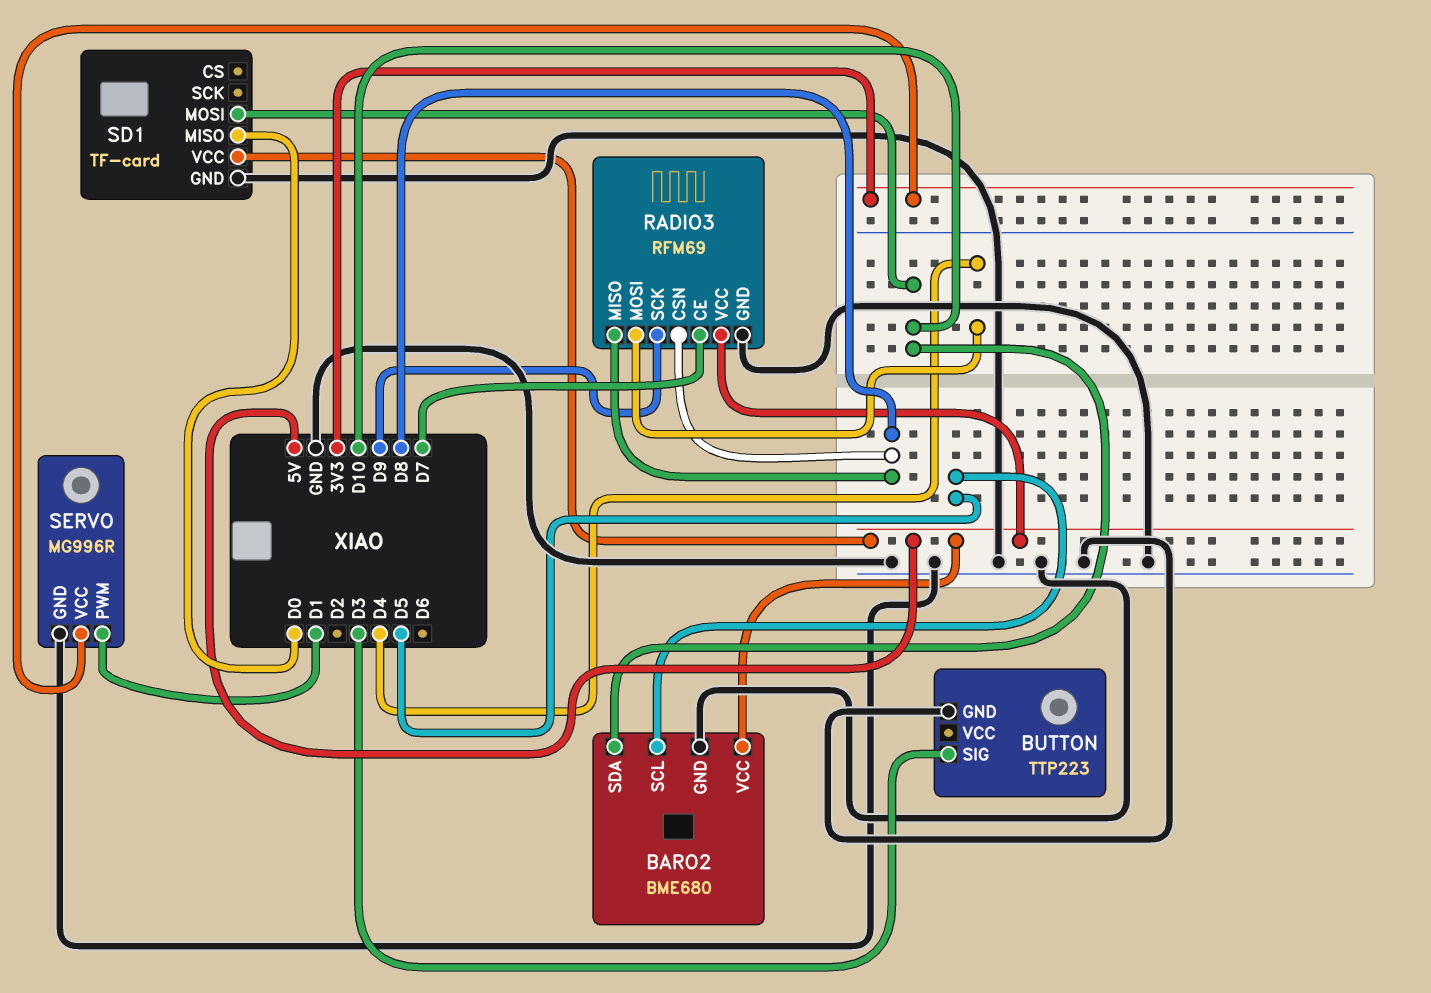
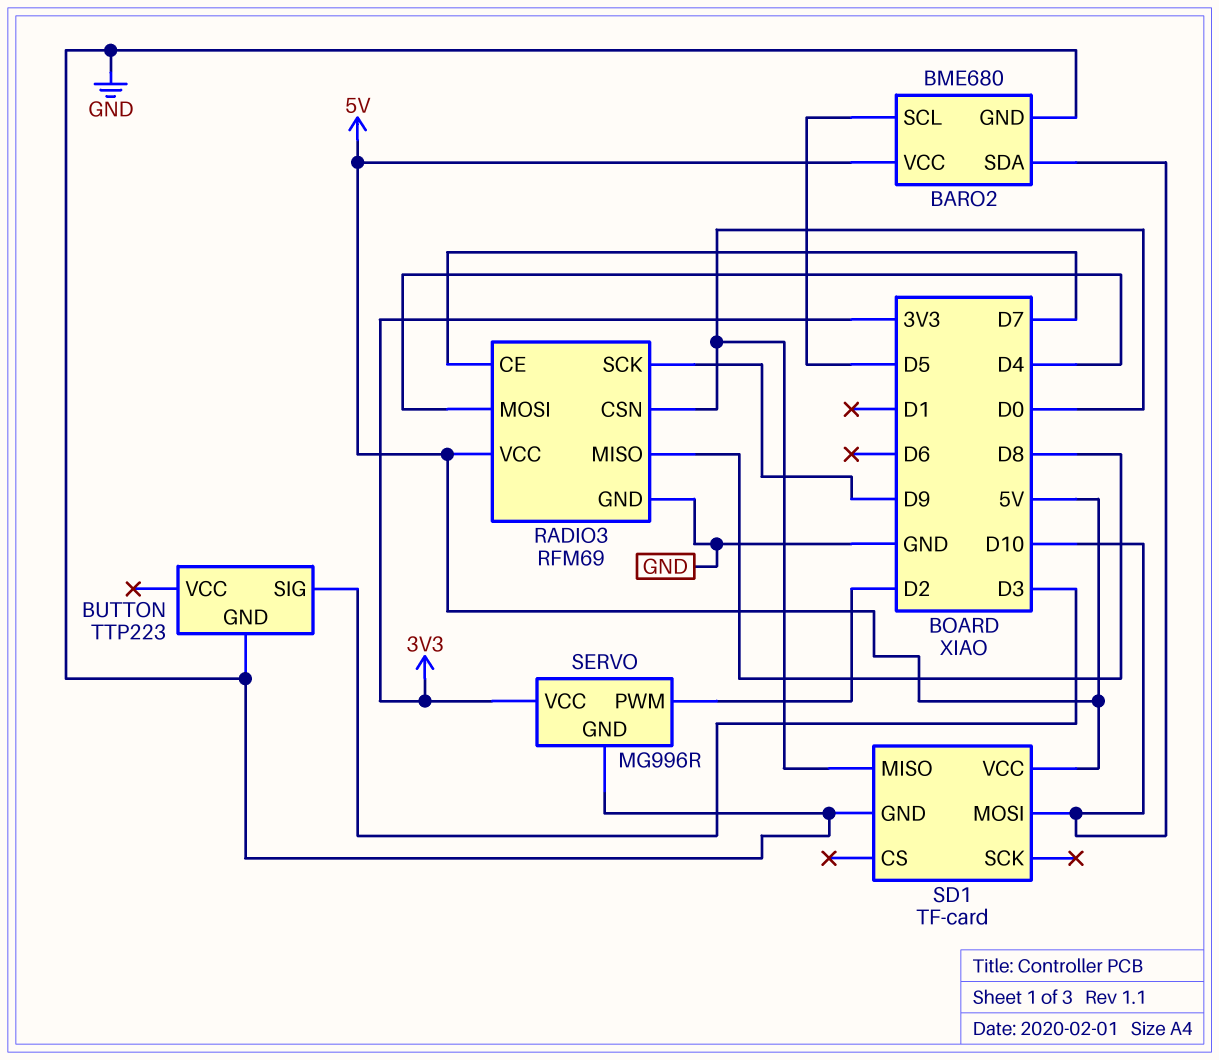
RADIO3 pin CSN: D8 -> D0
SERVO pin PWM: D1 -> D2

